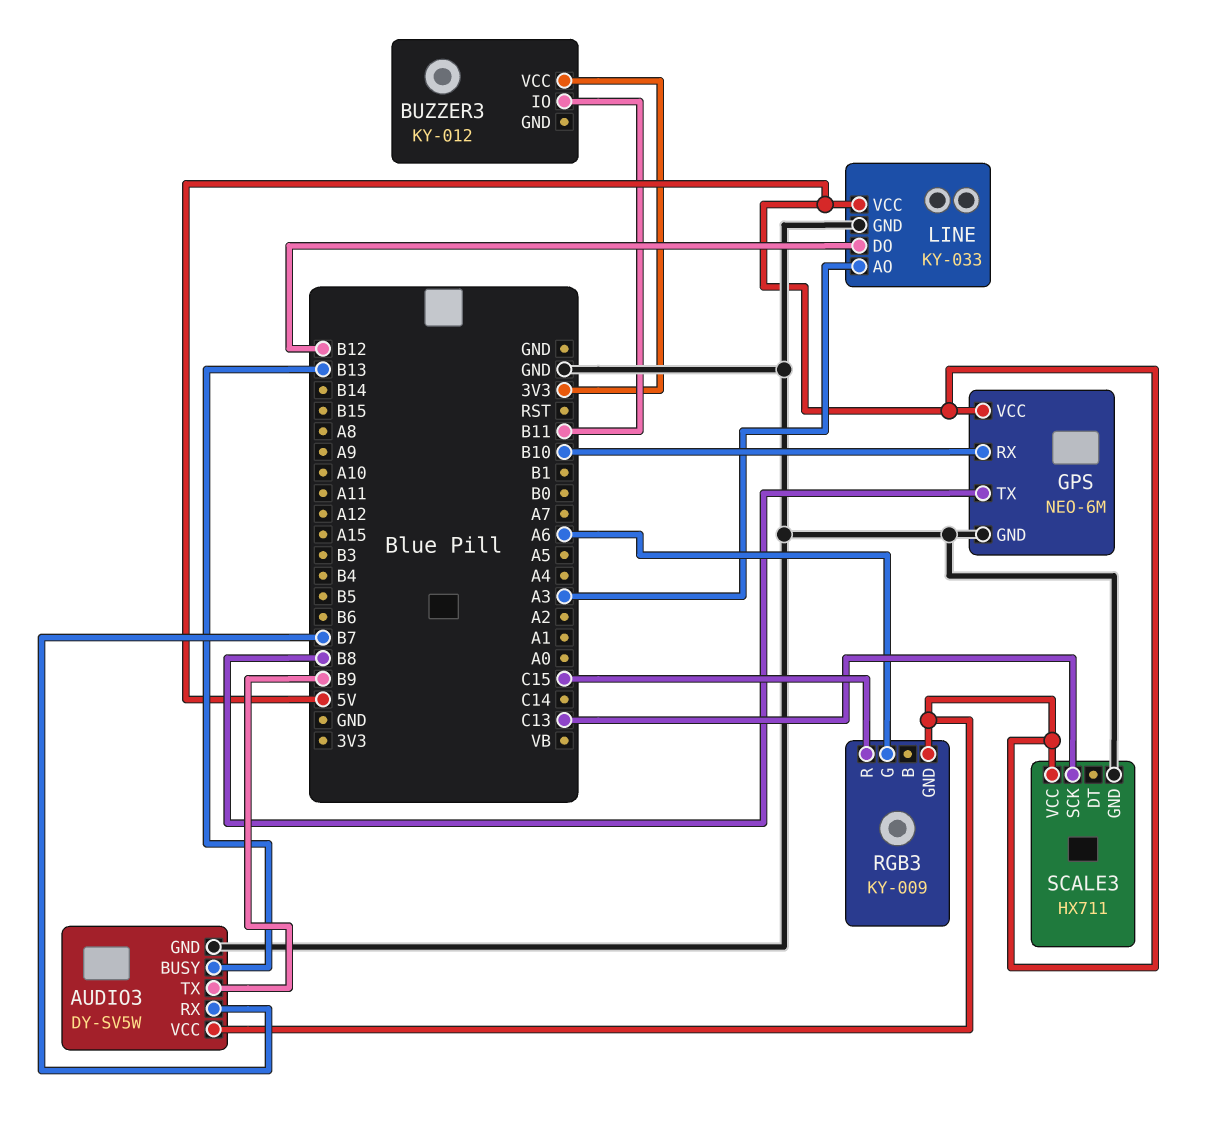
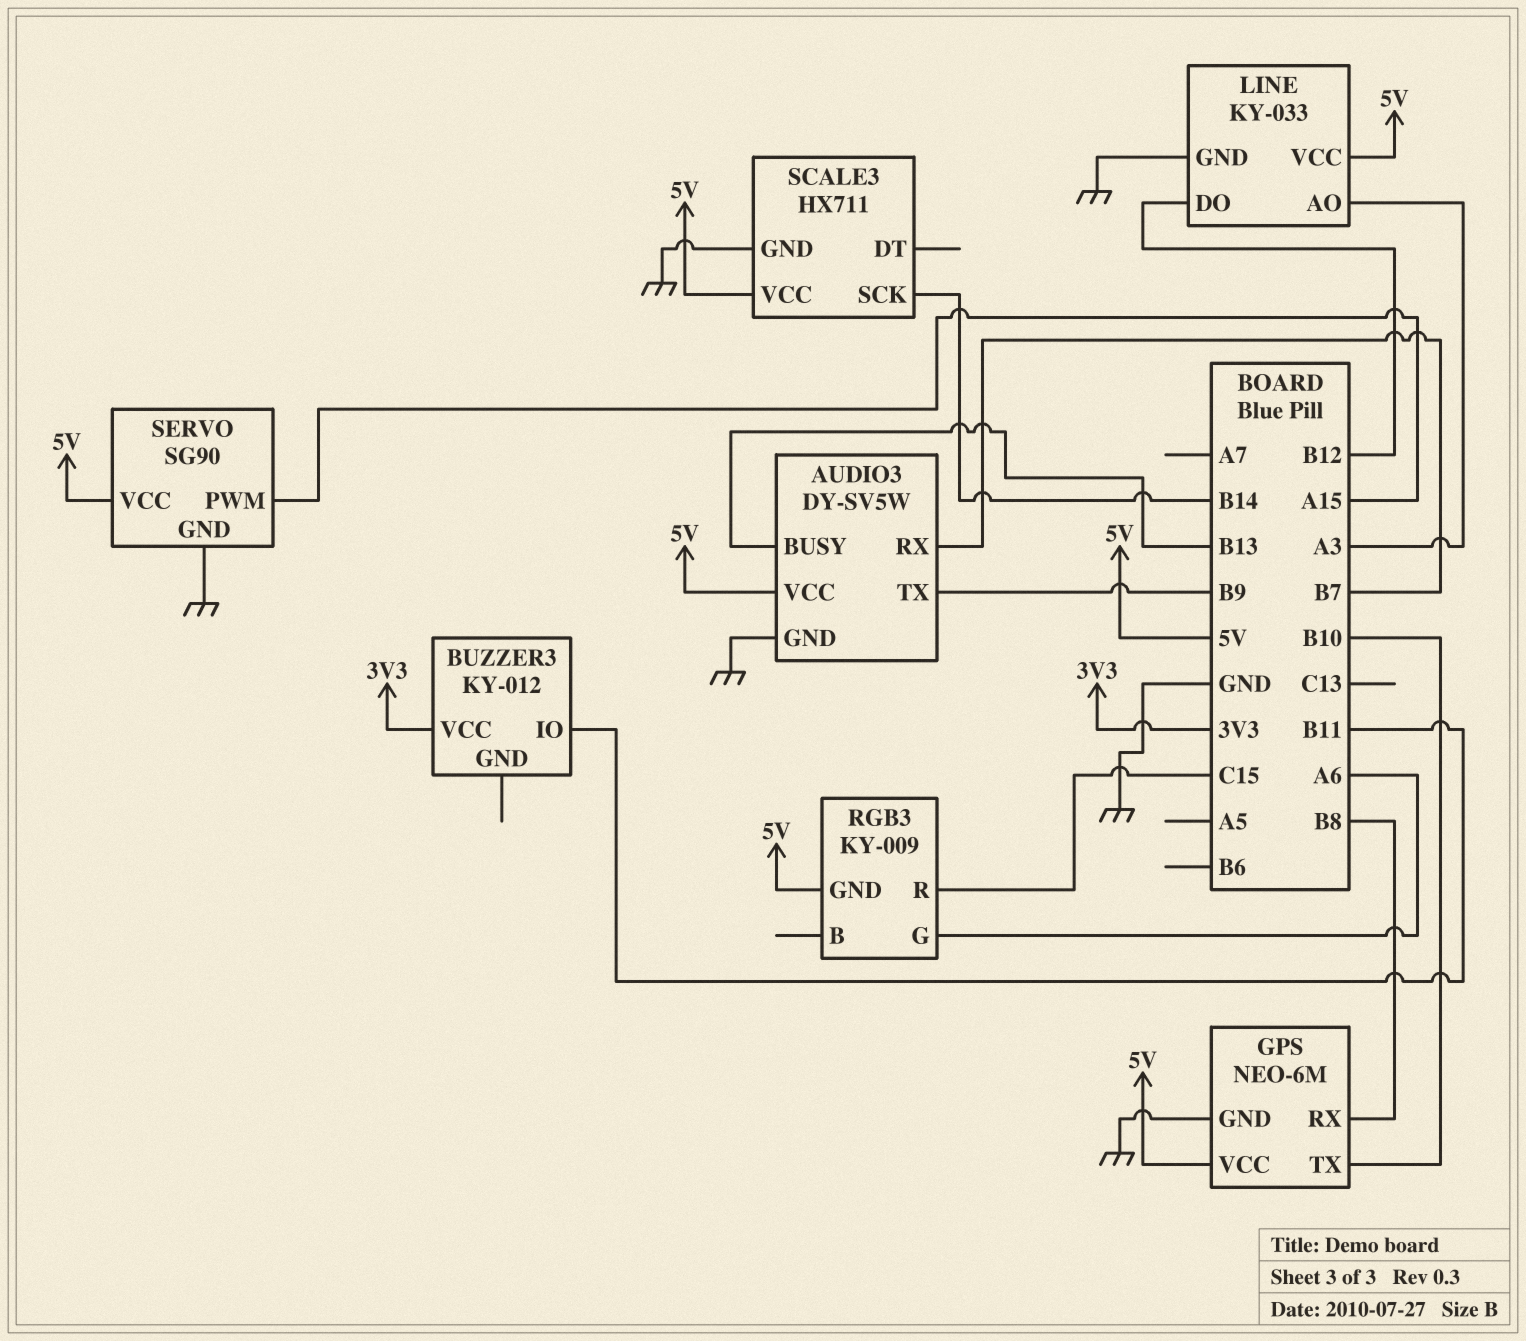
GPS pin RX: B10 -> B8
GPS pin TX: B8 -> B10
SCALE3 pin SCK: C13 -> B14
SERVO: none -> SG90
SERVO pin GND: none -> GND
SERVO pin PWM: none -> A15
SERVO pin VCC: none -> 5V

